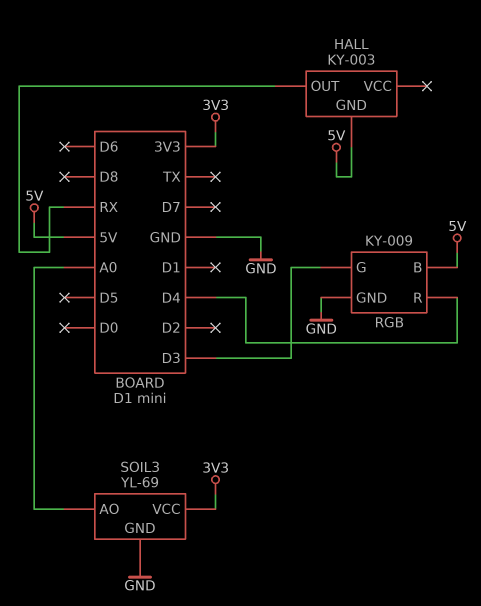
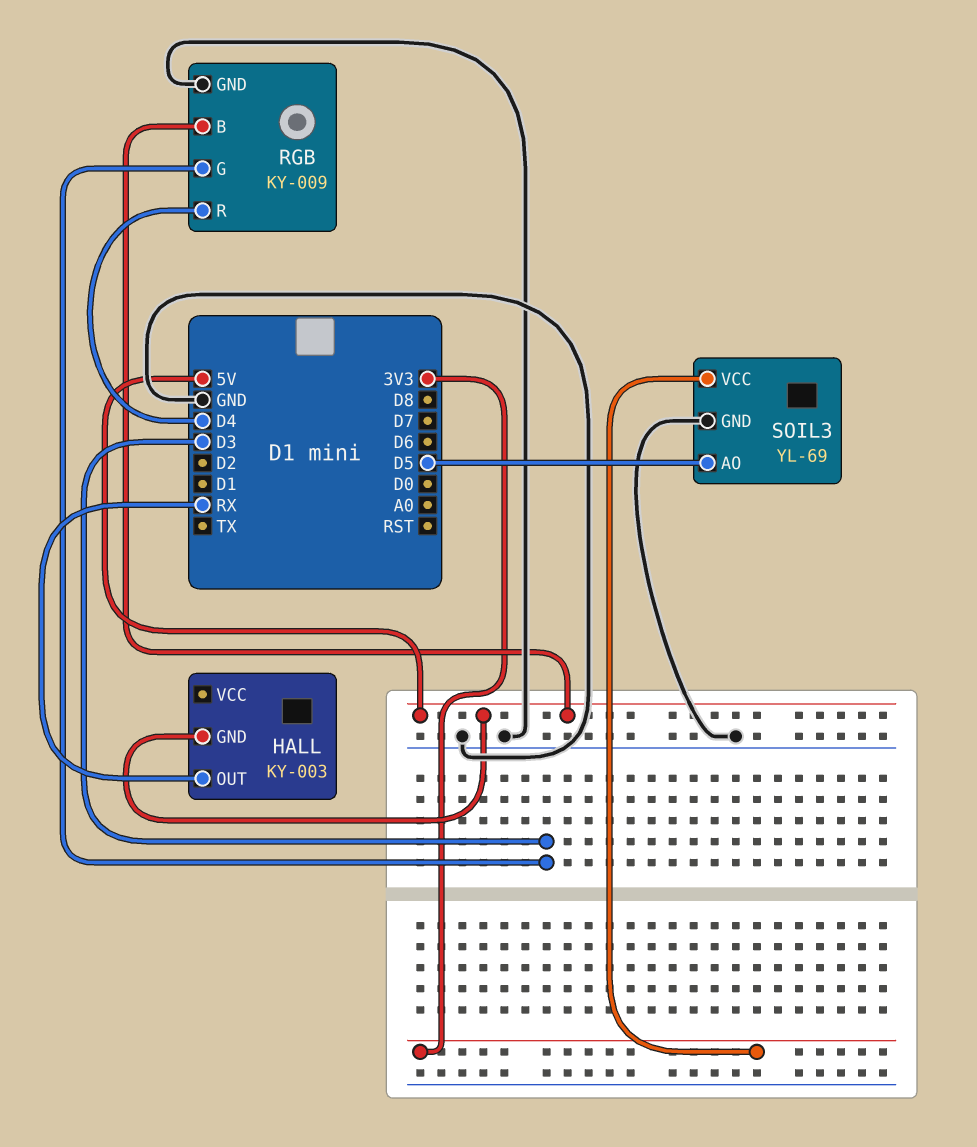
SOIL3 pin AO: A0 -> D5

